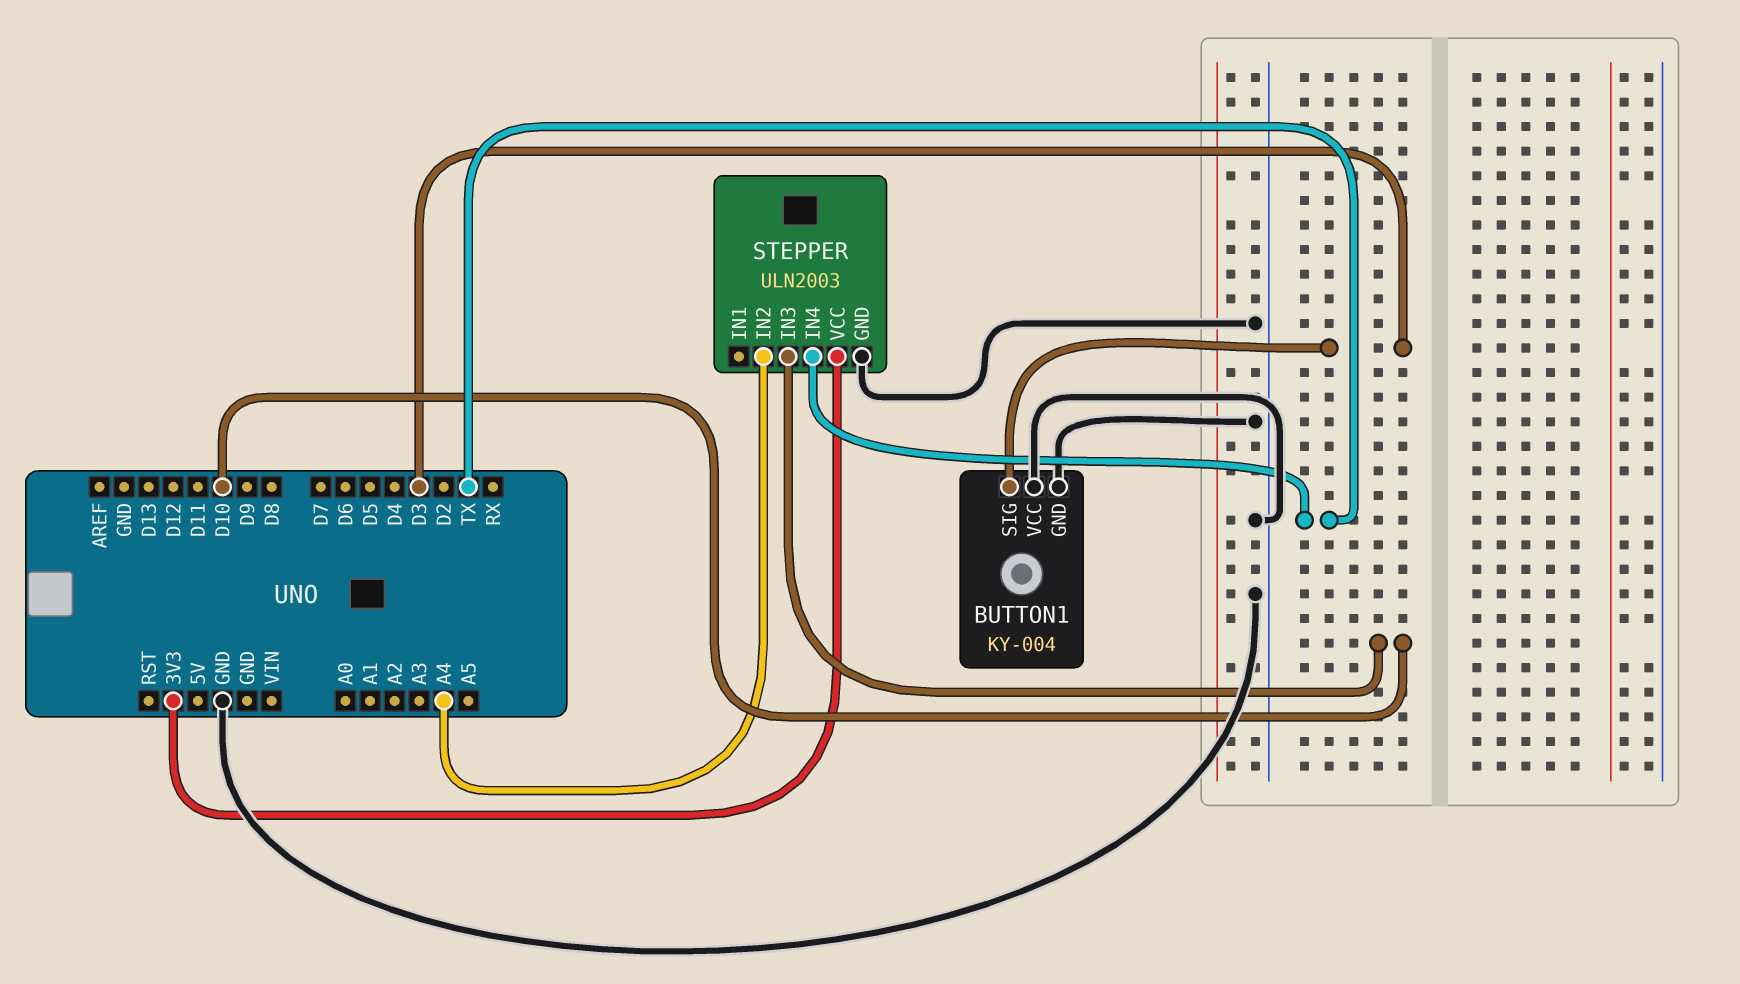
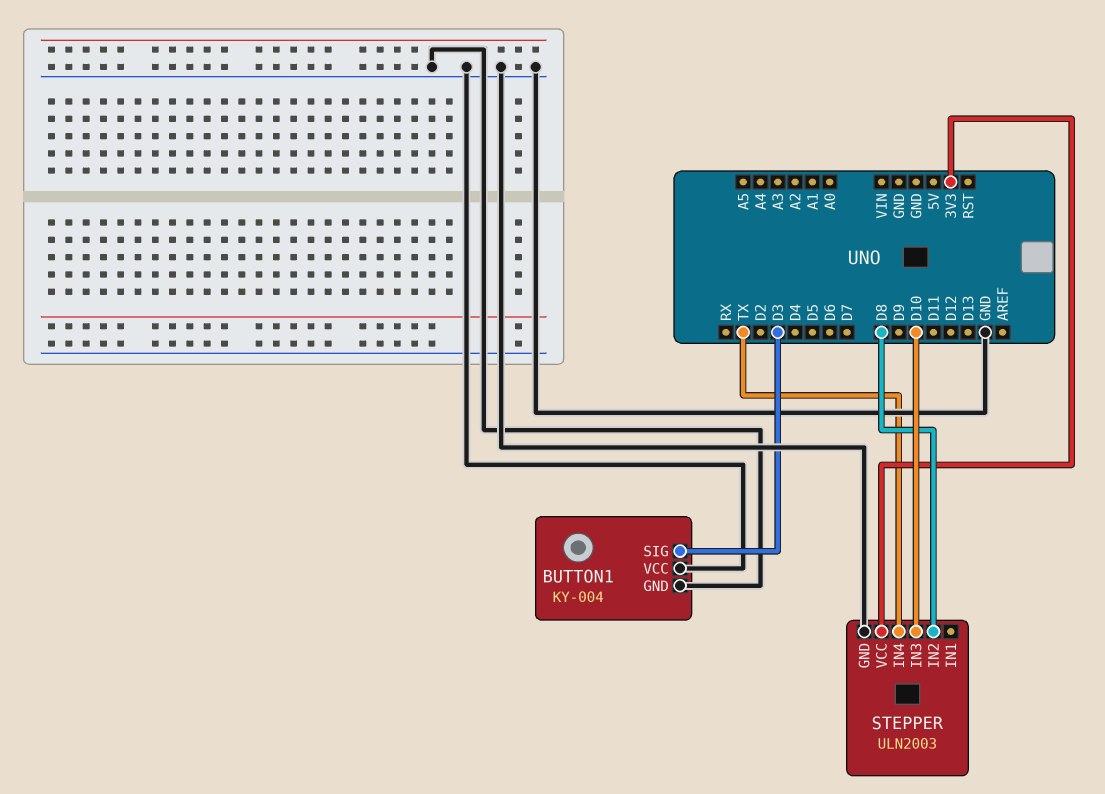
STEPPER pin IN2: A4 -> D8

